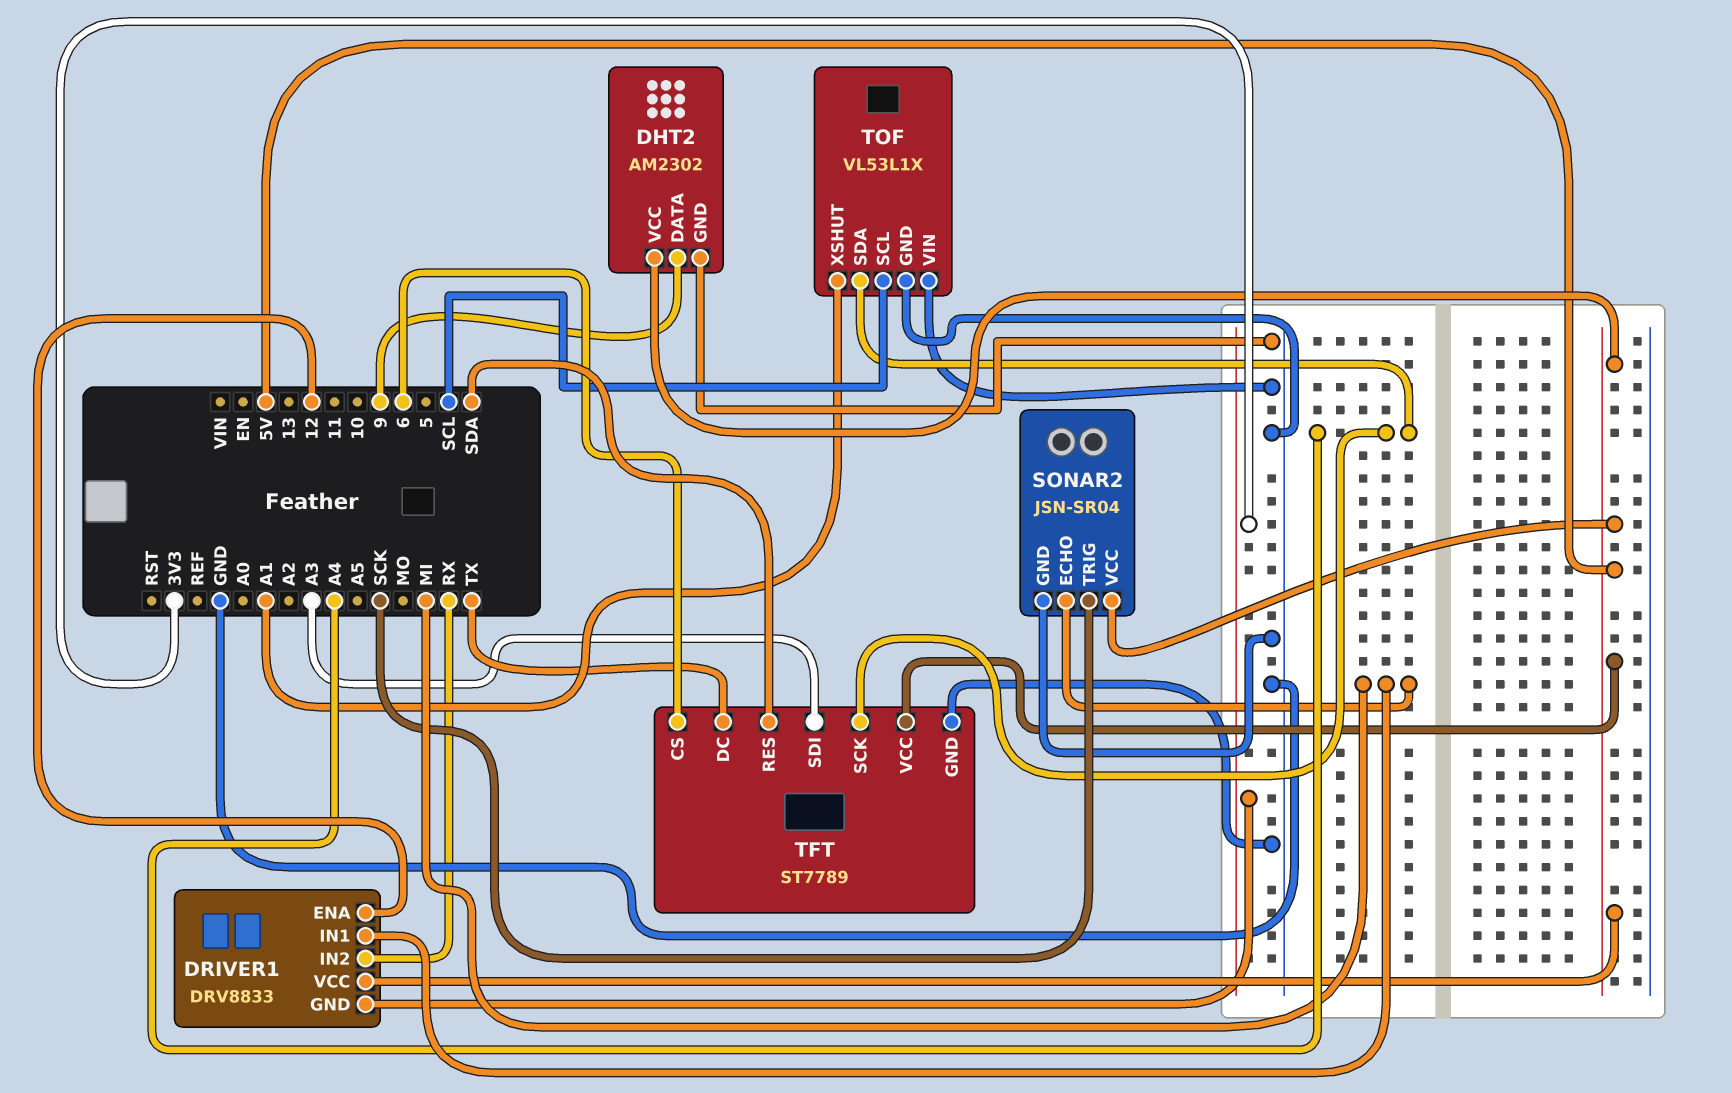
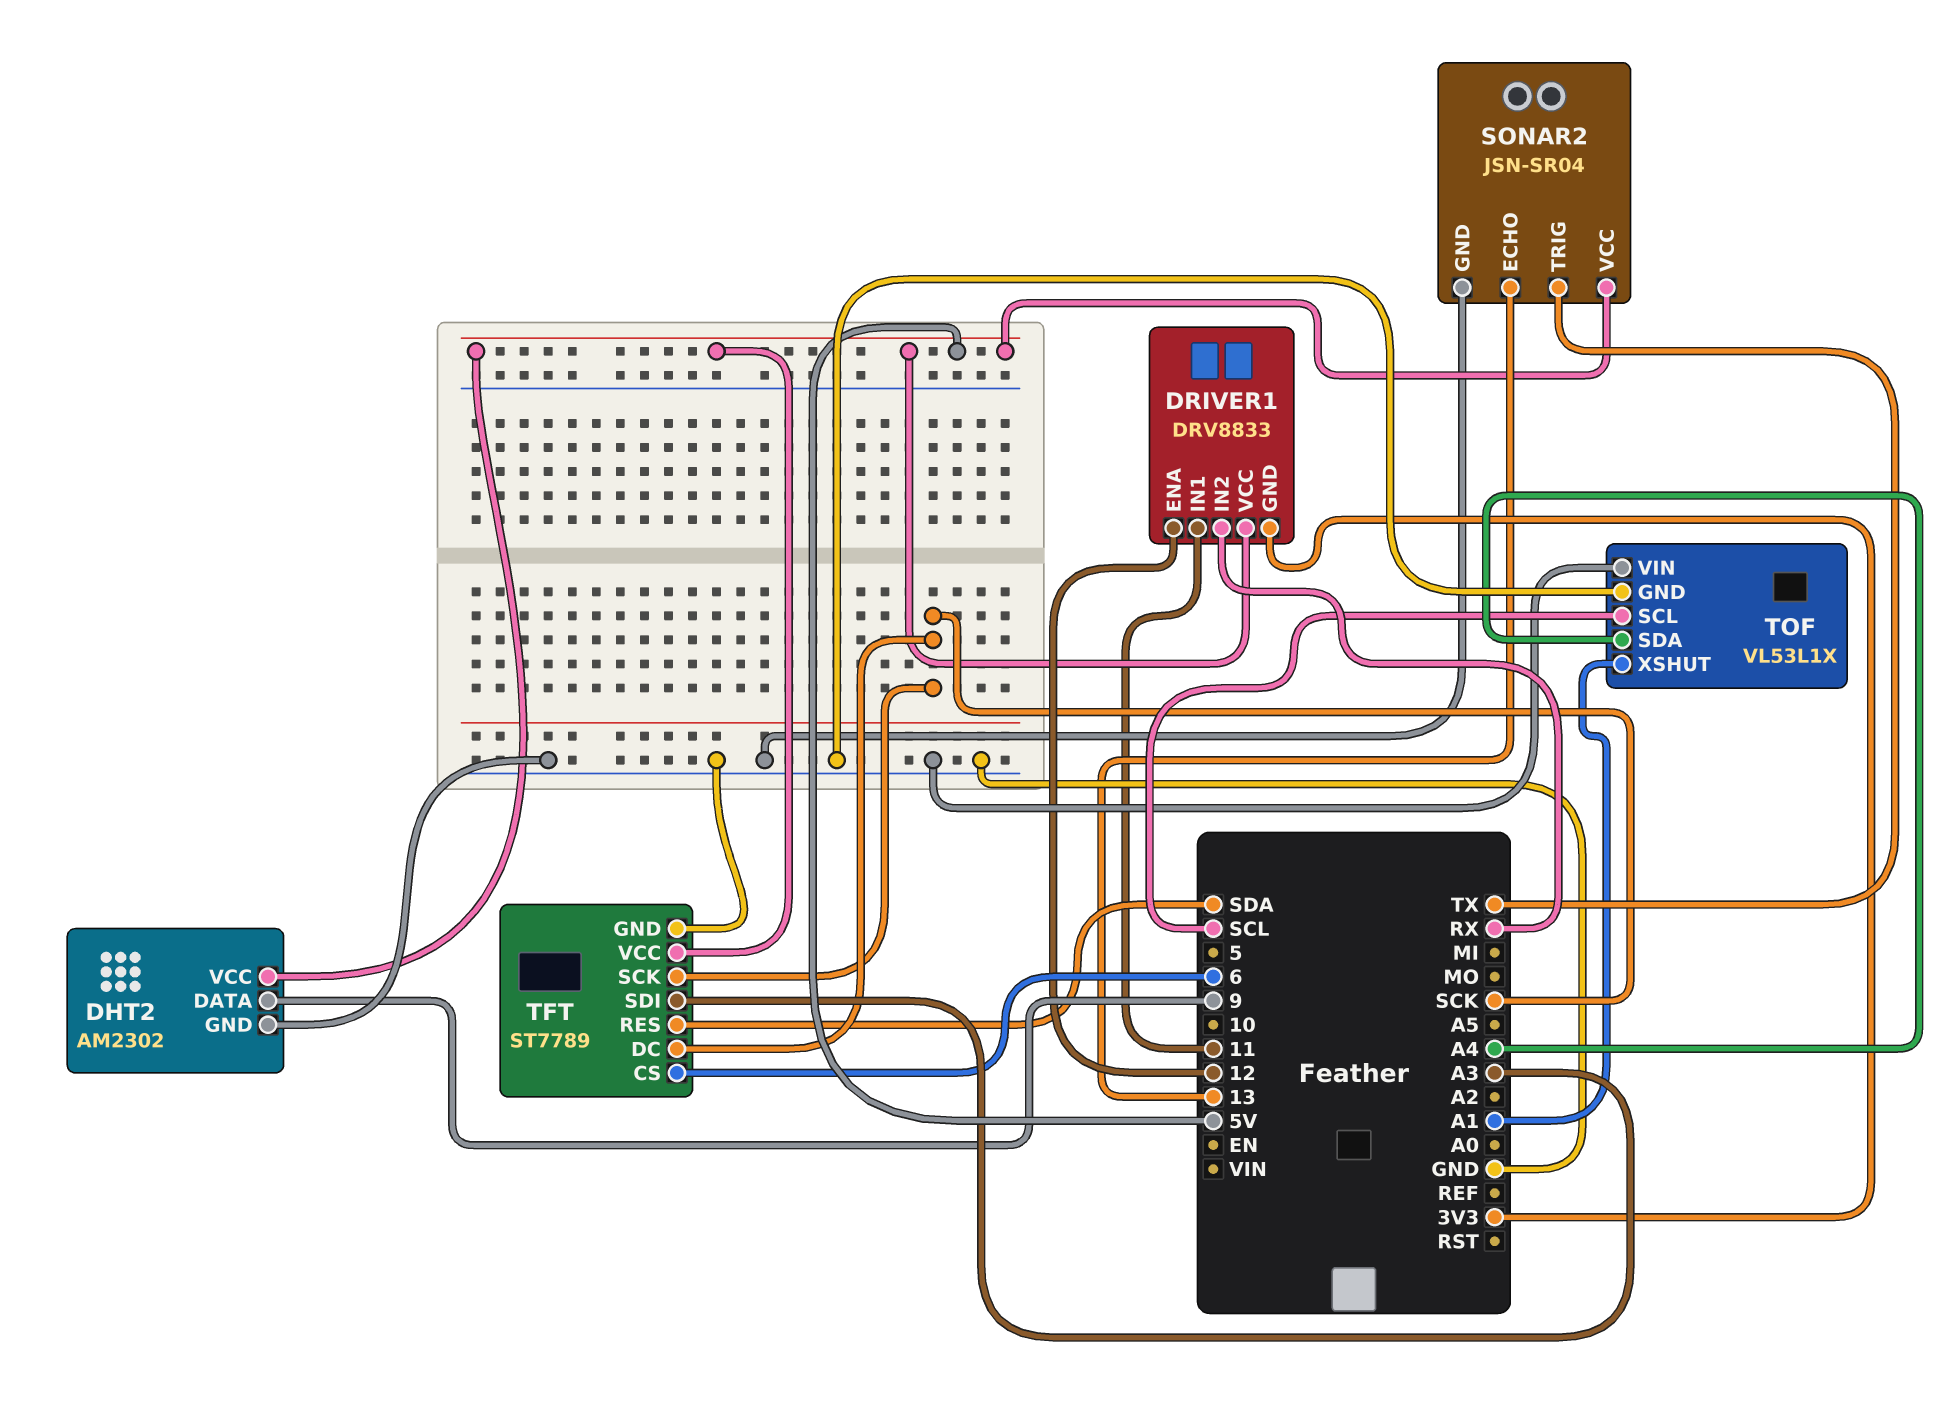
DRIVER1 pin IN1: MI -> 11
SONAR2 pin ECHO: MI -> 13
SONAR2 pin TRIG: SCK -> TX
TFT pin DC: TX -> SCK
TFT pin SCK: A4 -> SCK

